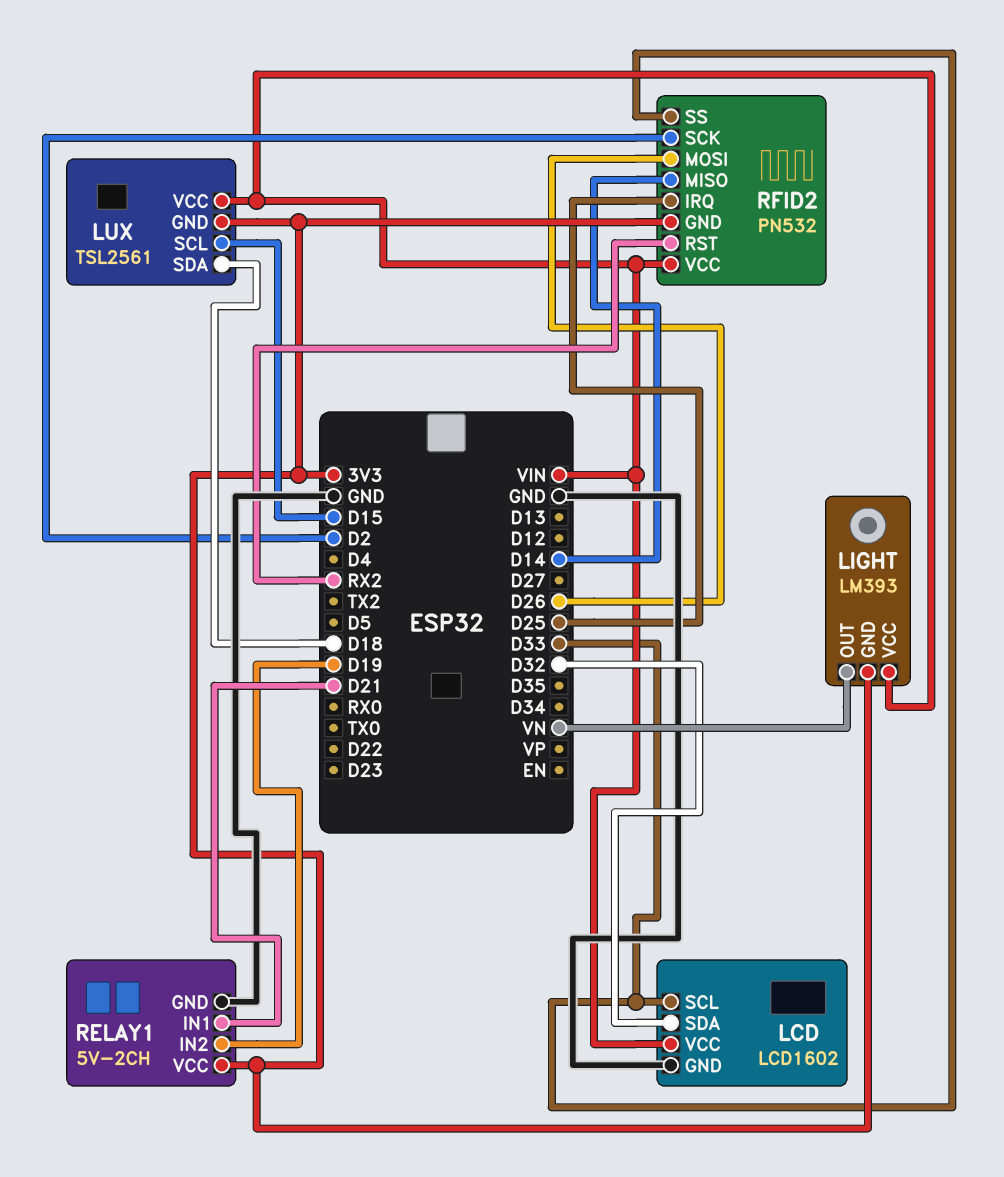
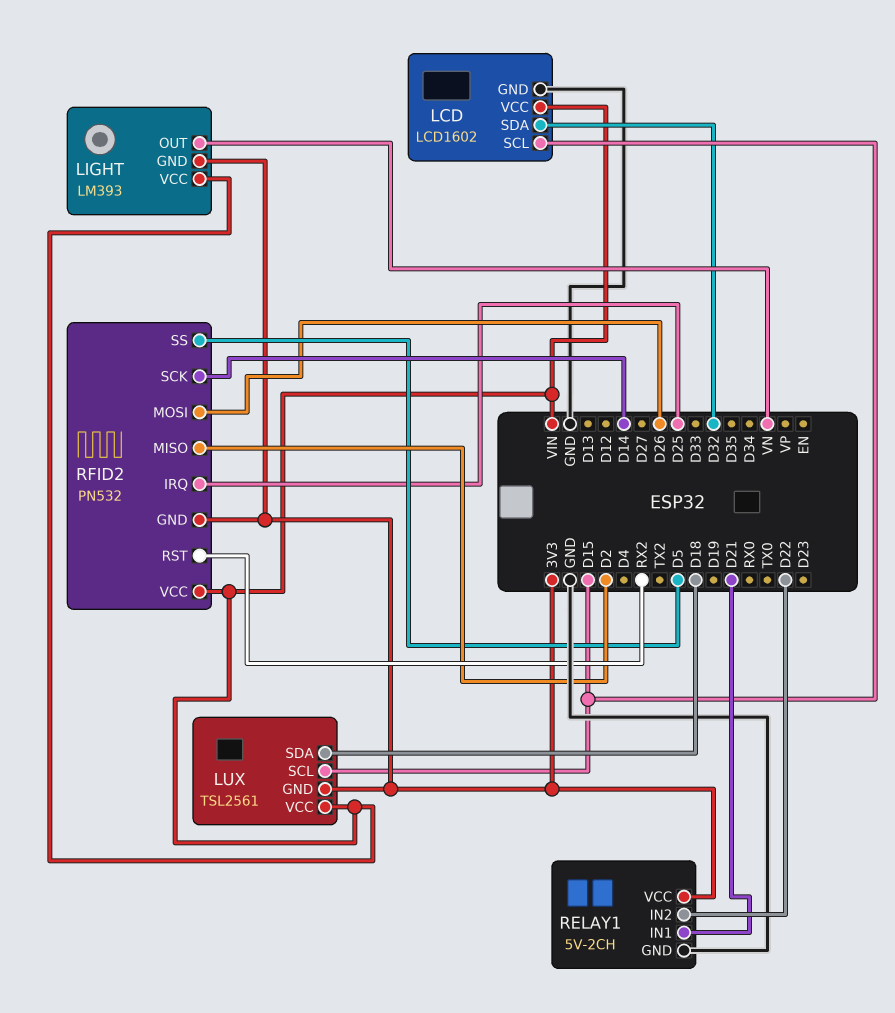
LCD pin SCL: D33 -> D15
RELAY1 pin IN2: D19 -> D22
RFID2 pin MISO: D14 -> D2
RFID2 pin SCK: D2 -> D14
RFID2 pin SS: D33 -> D5

